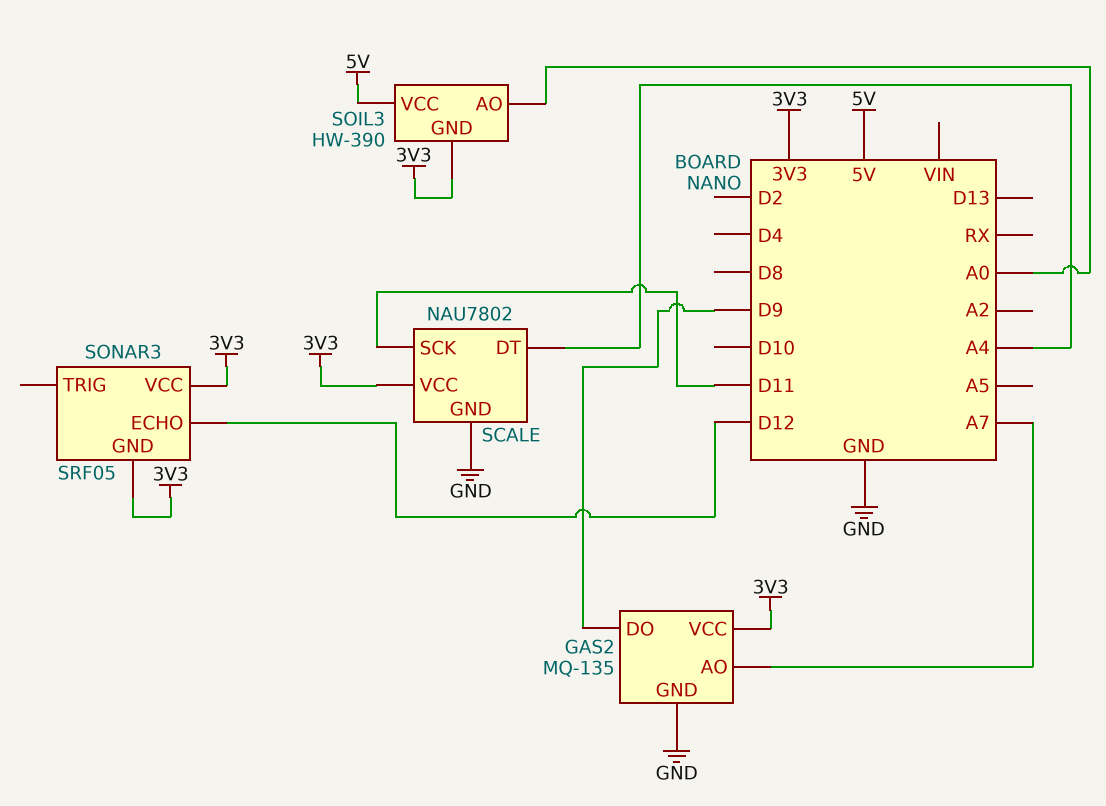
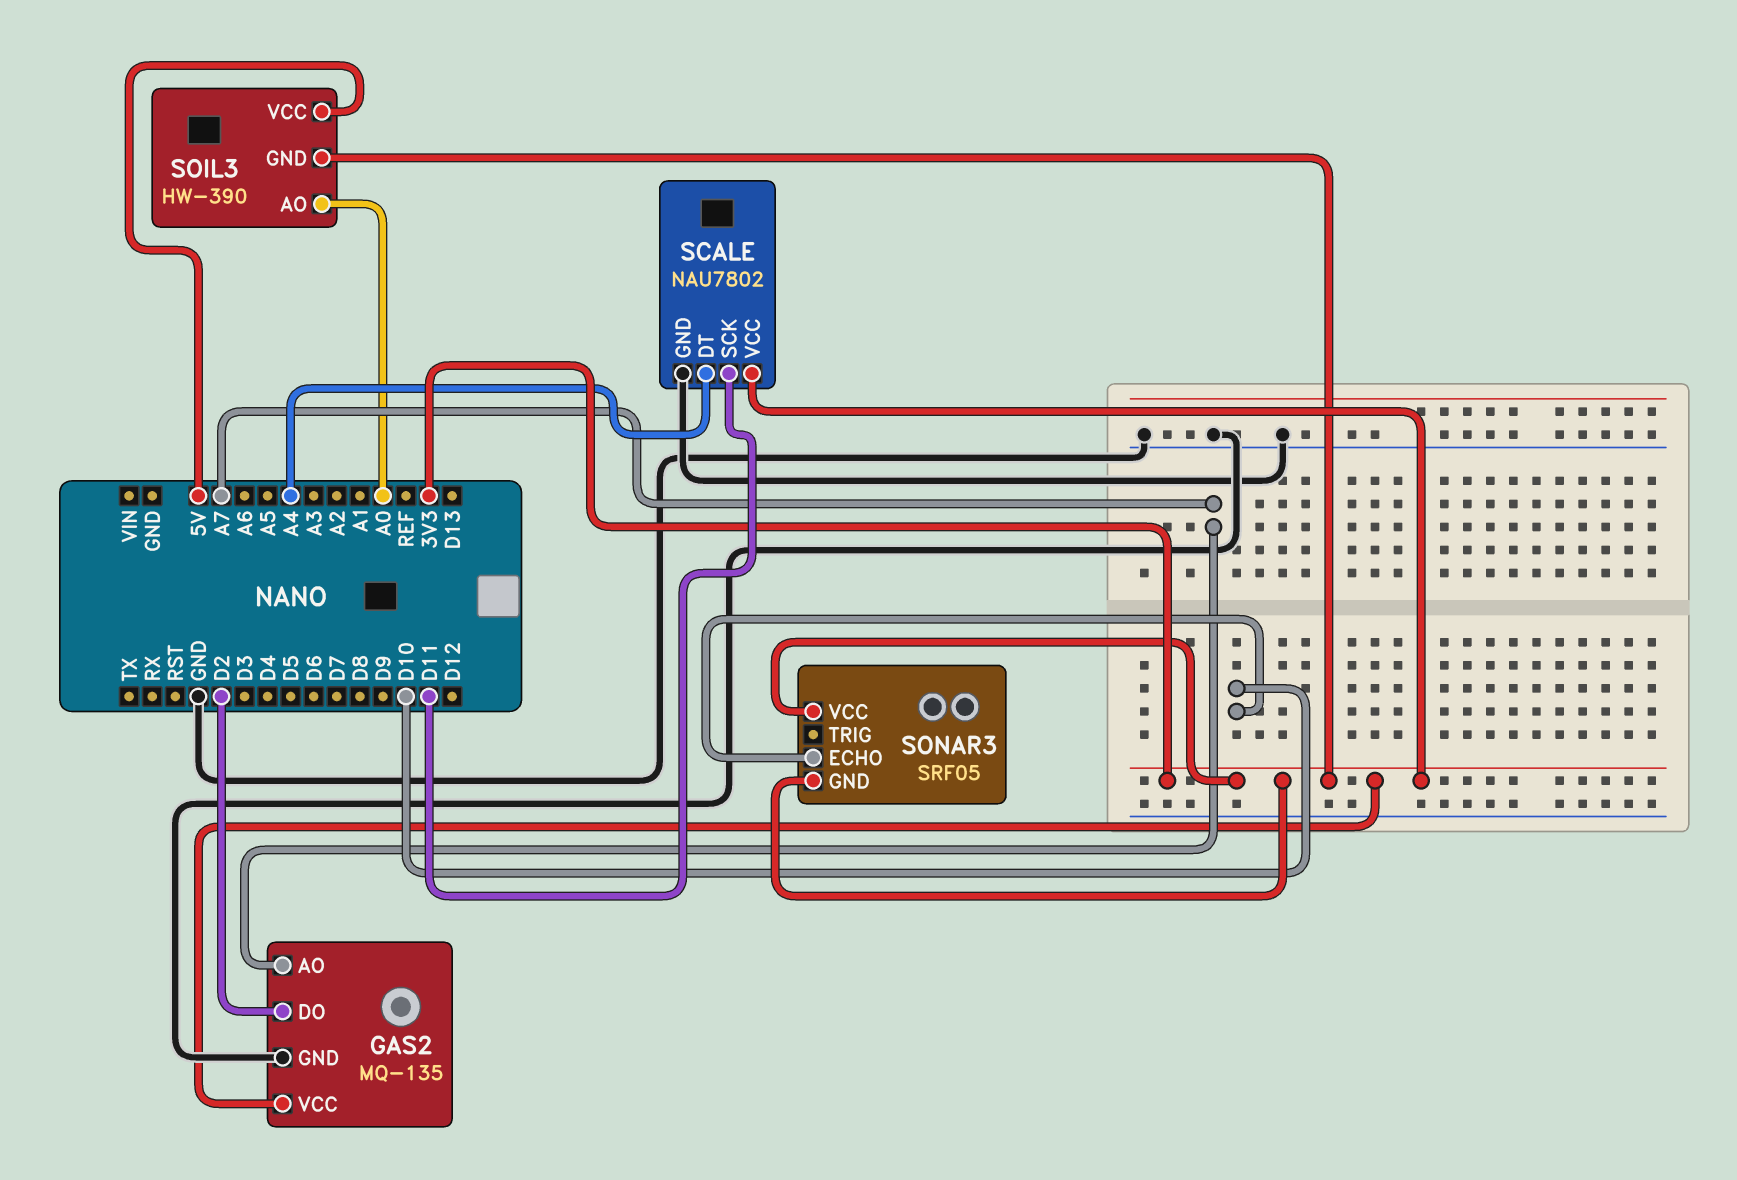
GAS2 pin DO: D9 -> D2
SONAR3 pin ECHO: D12 -> D10

